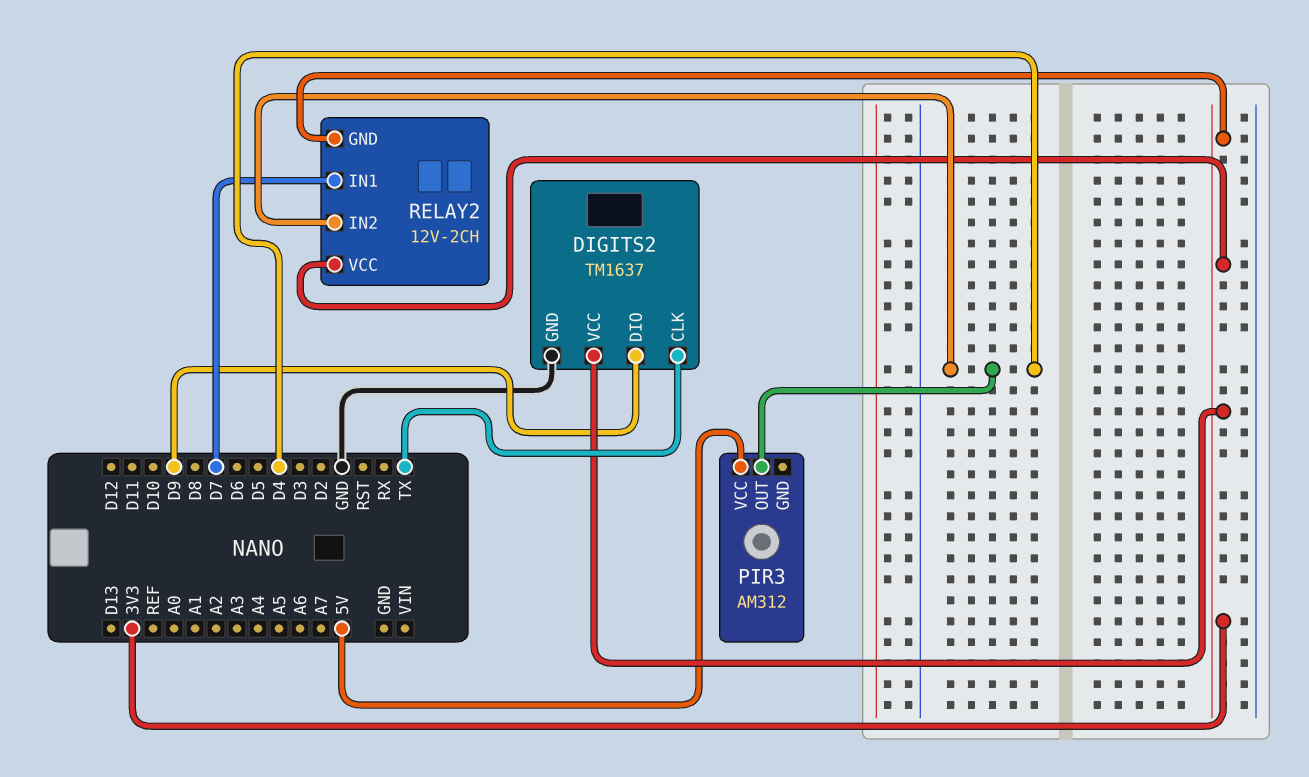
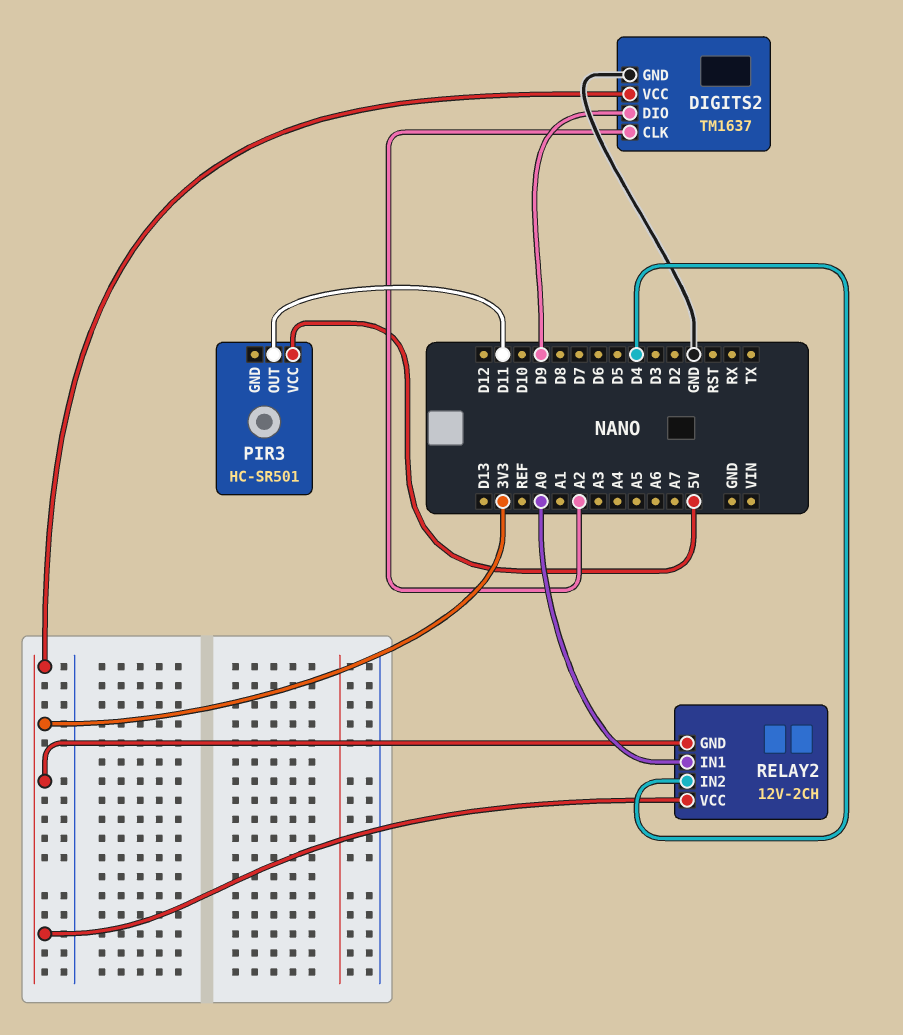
DIGITS2 pin CLK: TX -> A2
PIR3: AM312 -> HC-SR501
PIR3 pin OUT: D4 -> D11
RELAY2 pin IN1: D7 -> A0

